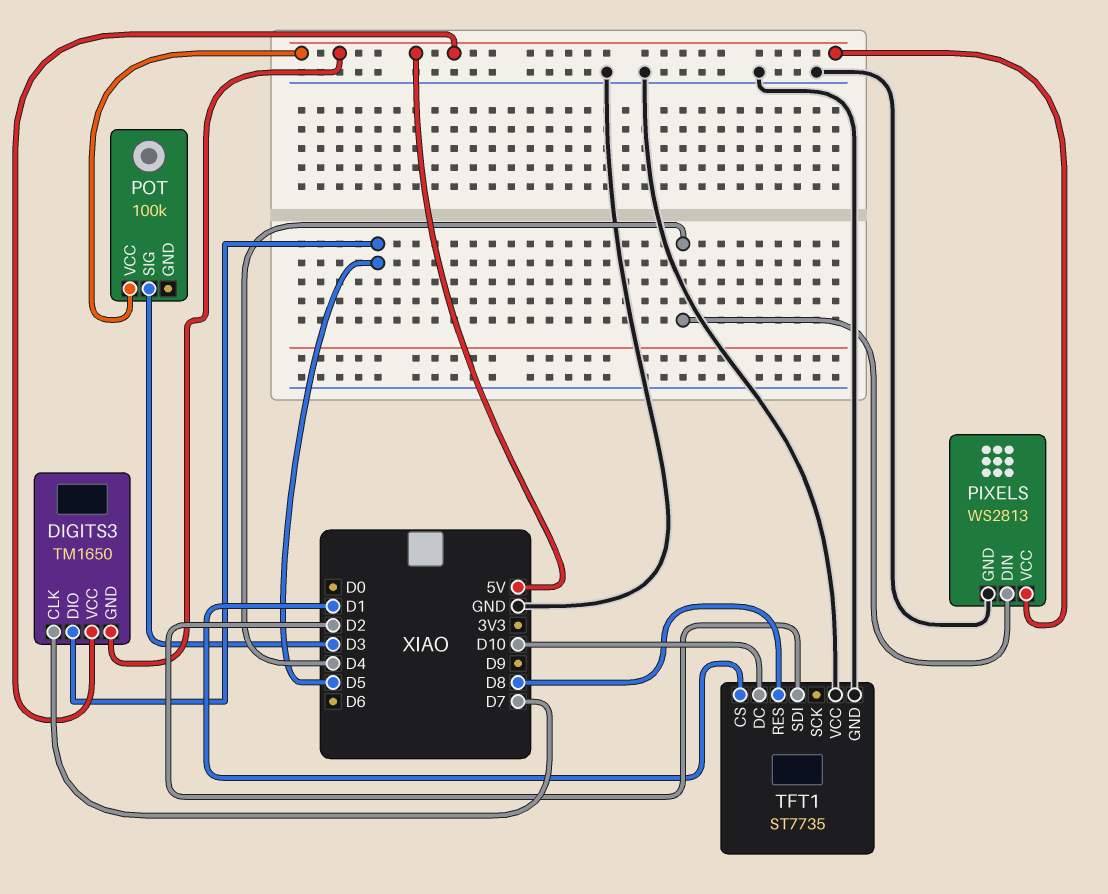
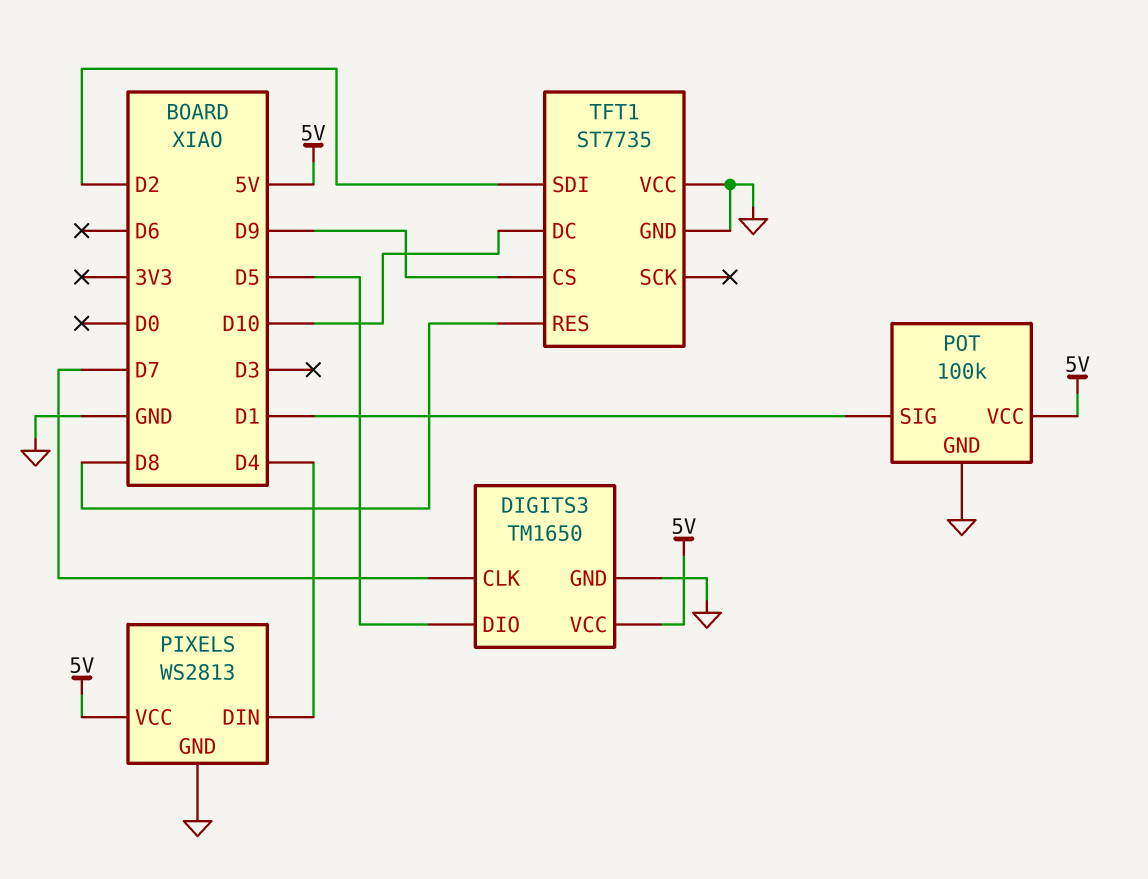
DIGITS3 pin GND: 5V -> GND
POT pin GND: none -> GND
POT pin SIG: D3 -> D1
TFT1 pin CS: D1 -> D9

